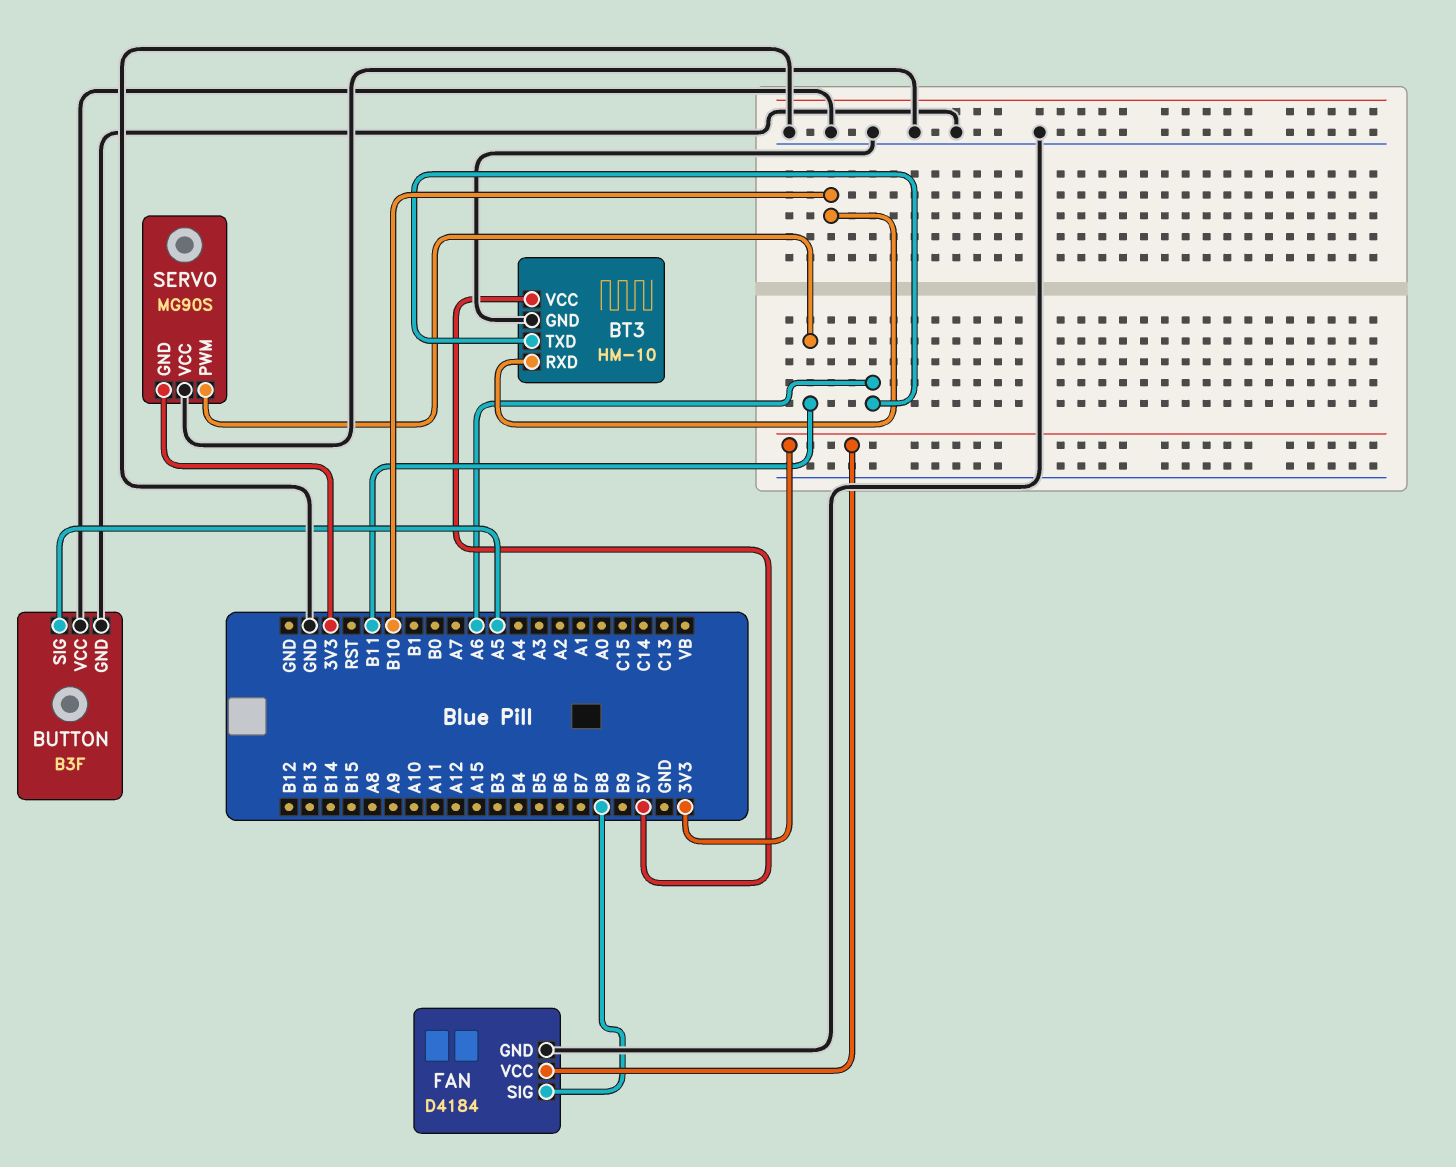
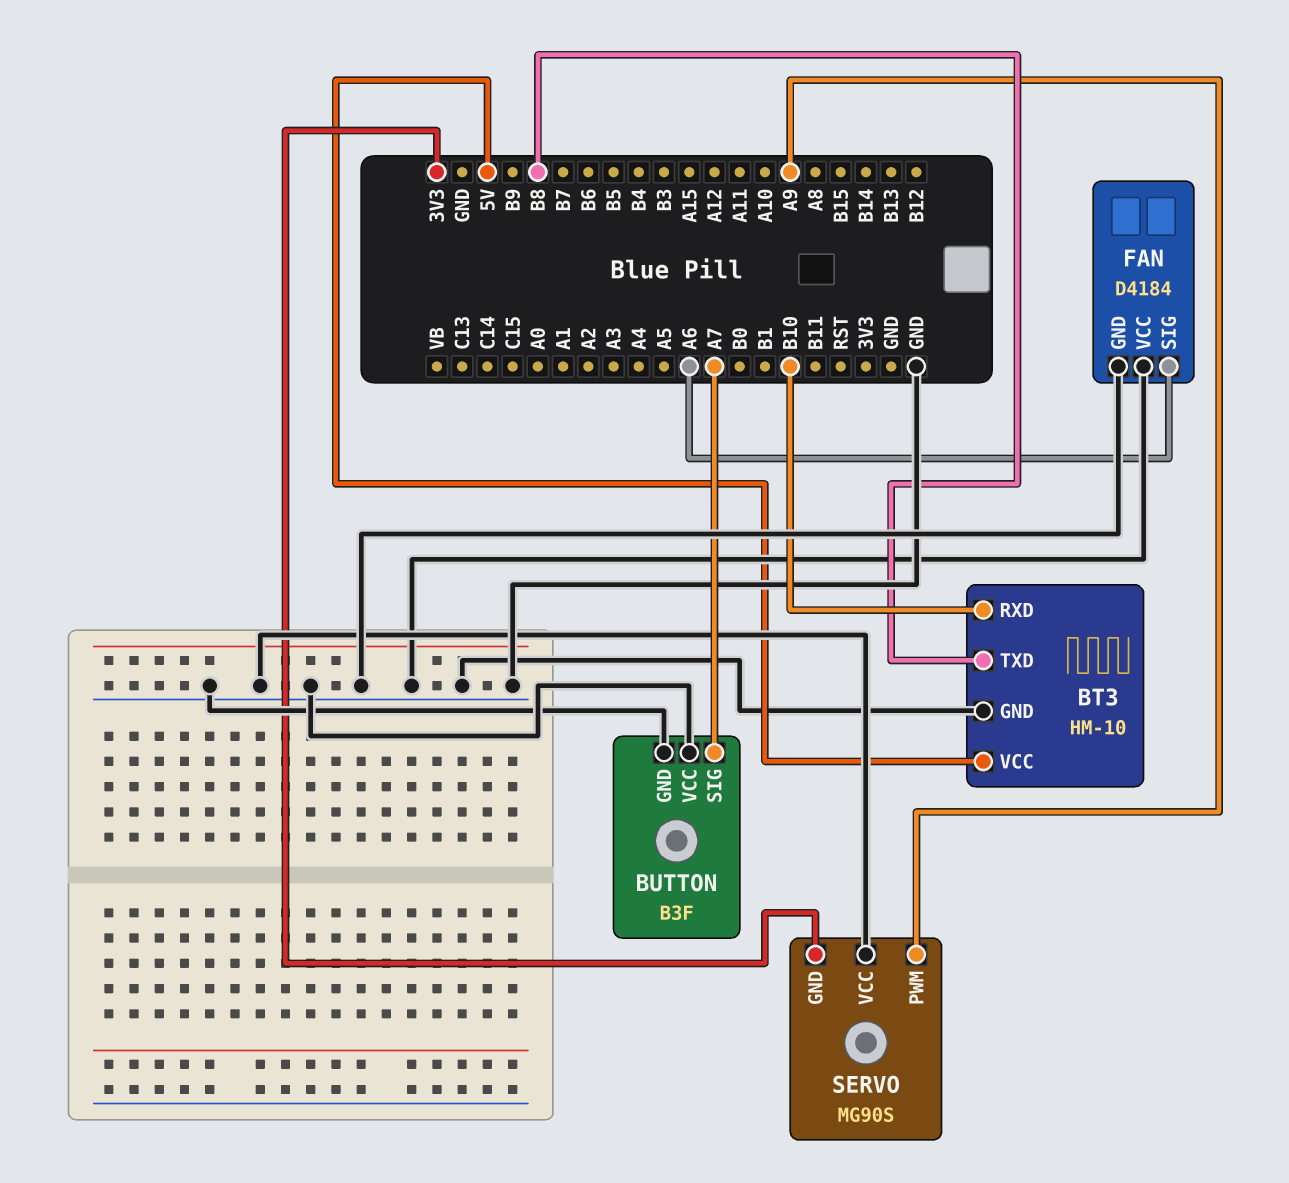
BT3 pin TXD: A6 -> B8
BUTTON pin SIG: A5 -> A7
FAN pin SIG: B8 -> A6
FAN pin VCC: 3V3 -> GND
SERVO pin PWM: B11 -> A9

